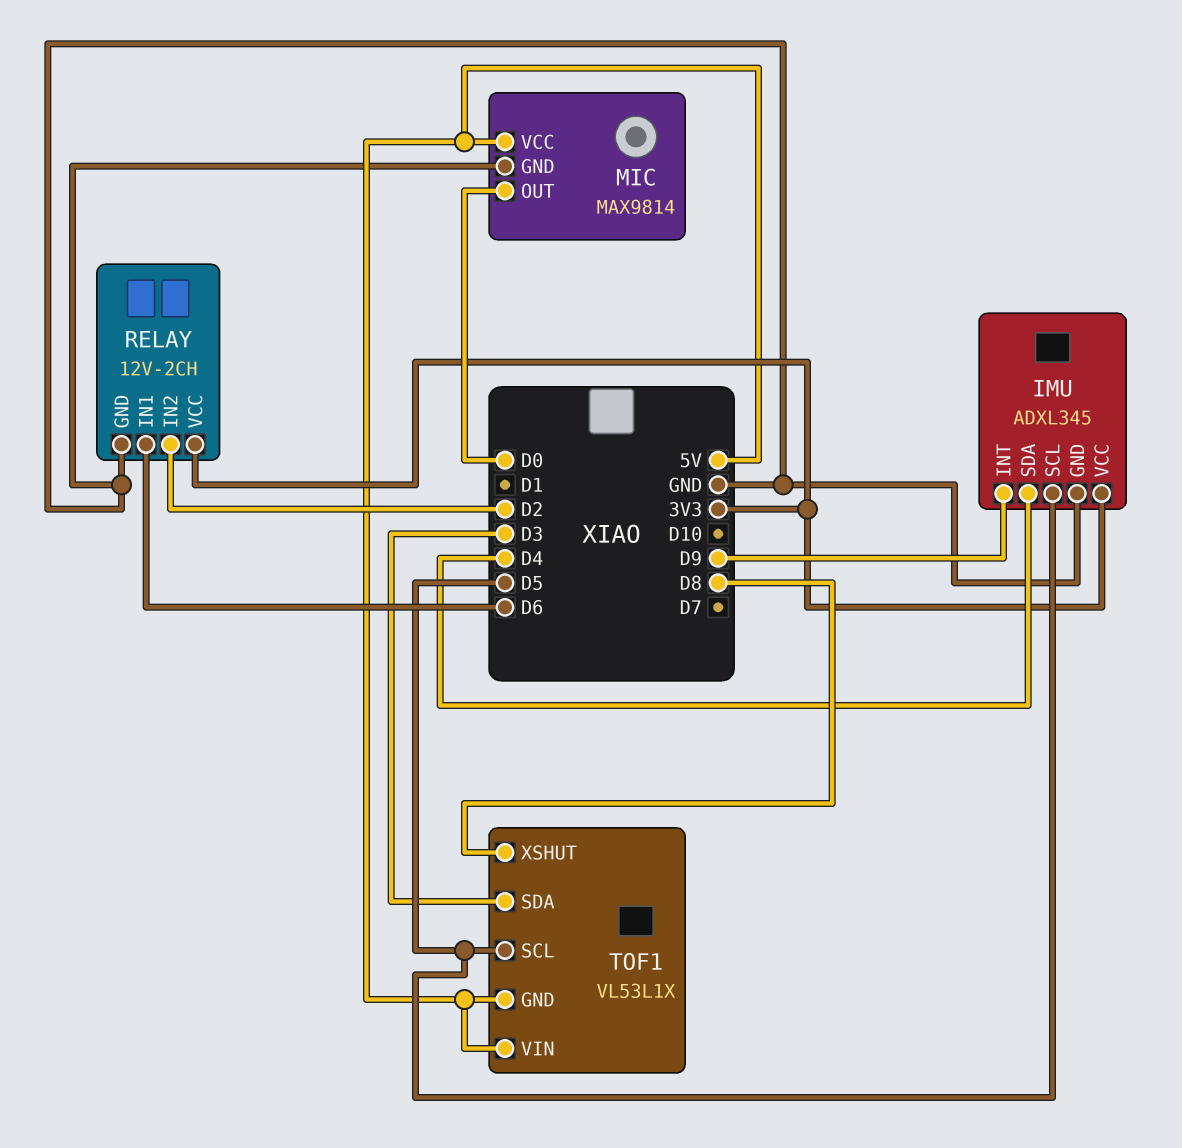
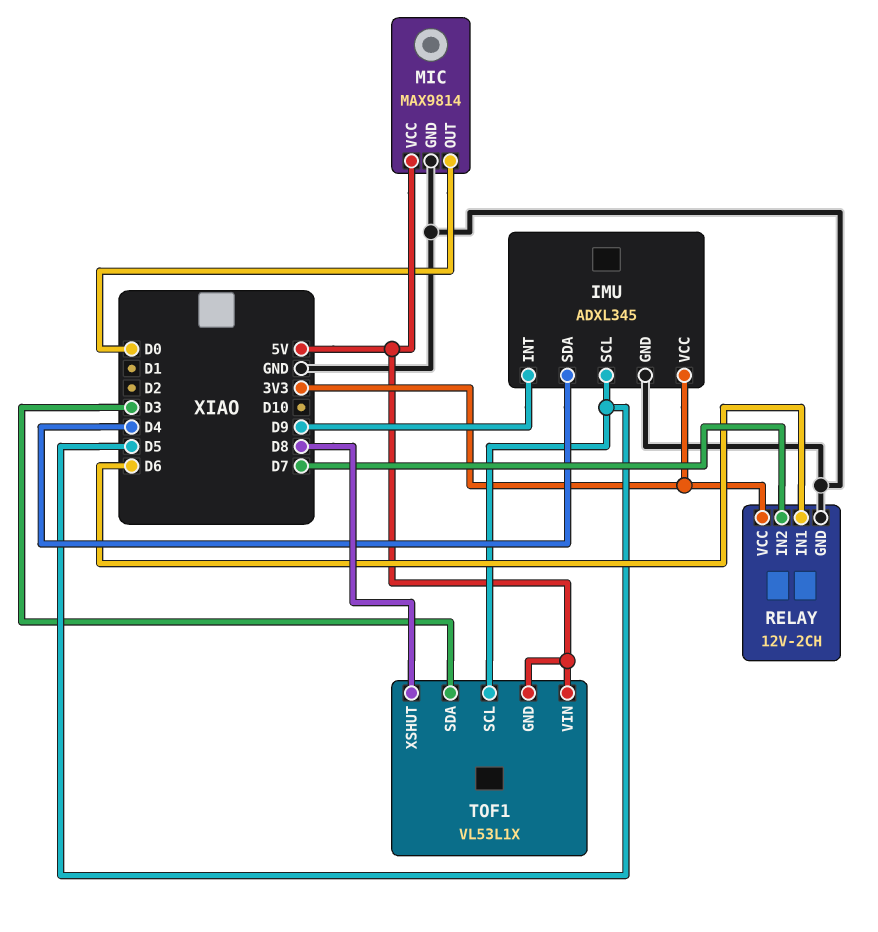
RELAY pin IN2: D2 -> D7

